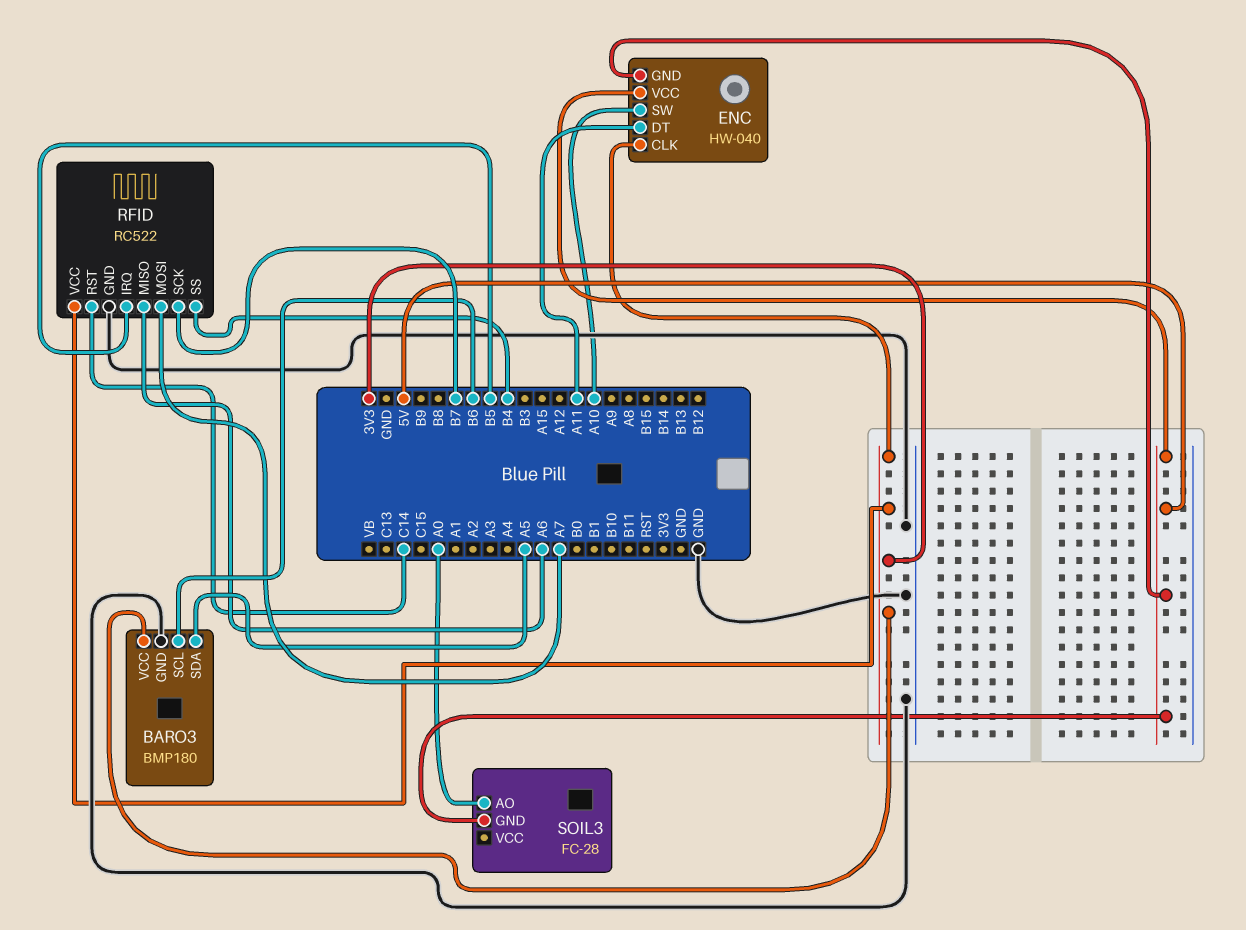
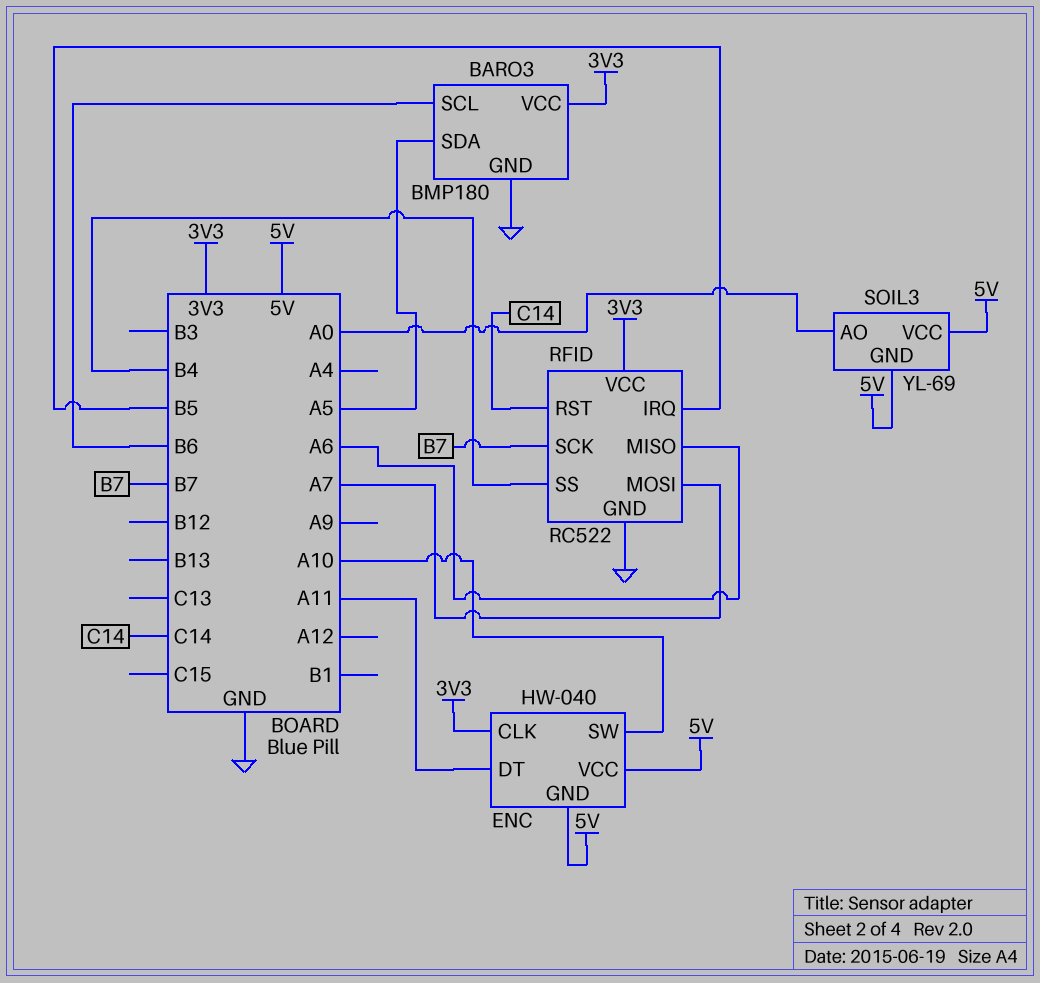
SOIL3: FC-28 -> YL-69
SOIL3 pin VCC: none -> 5V

